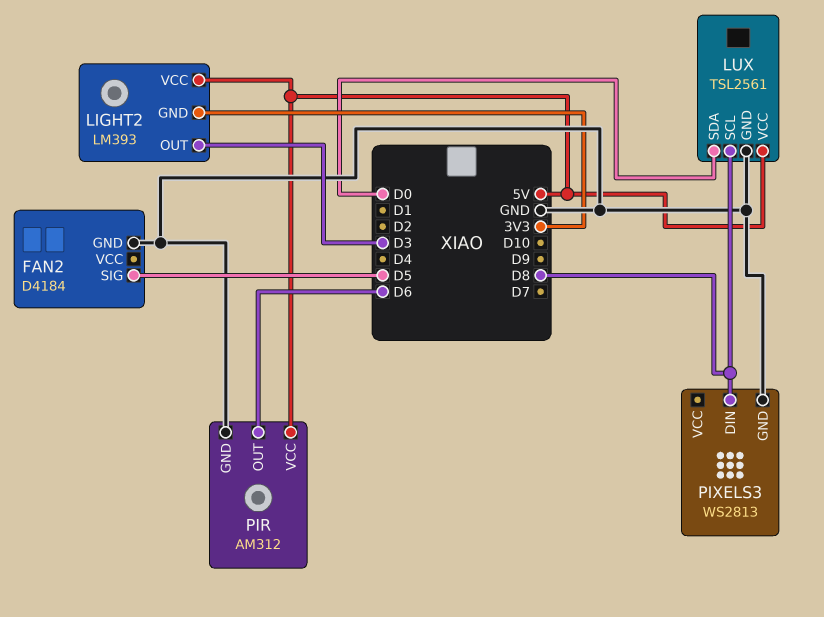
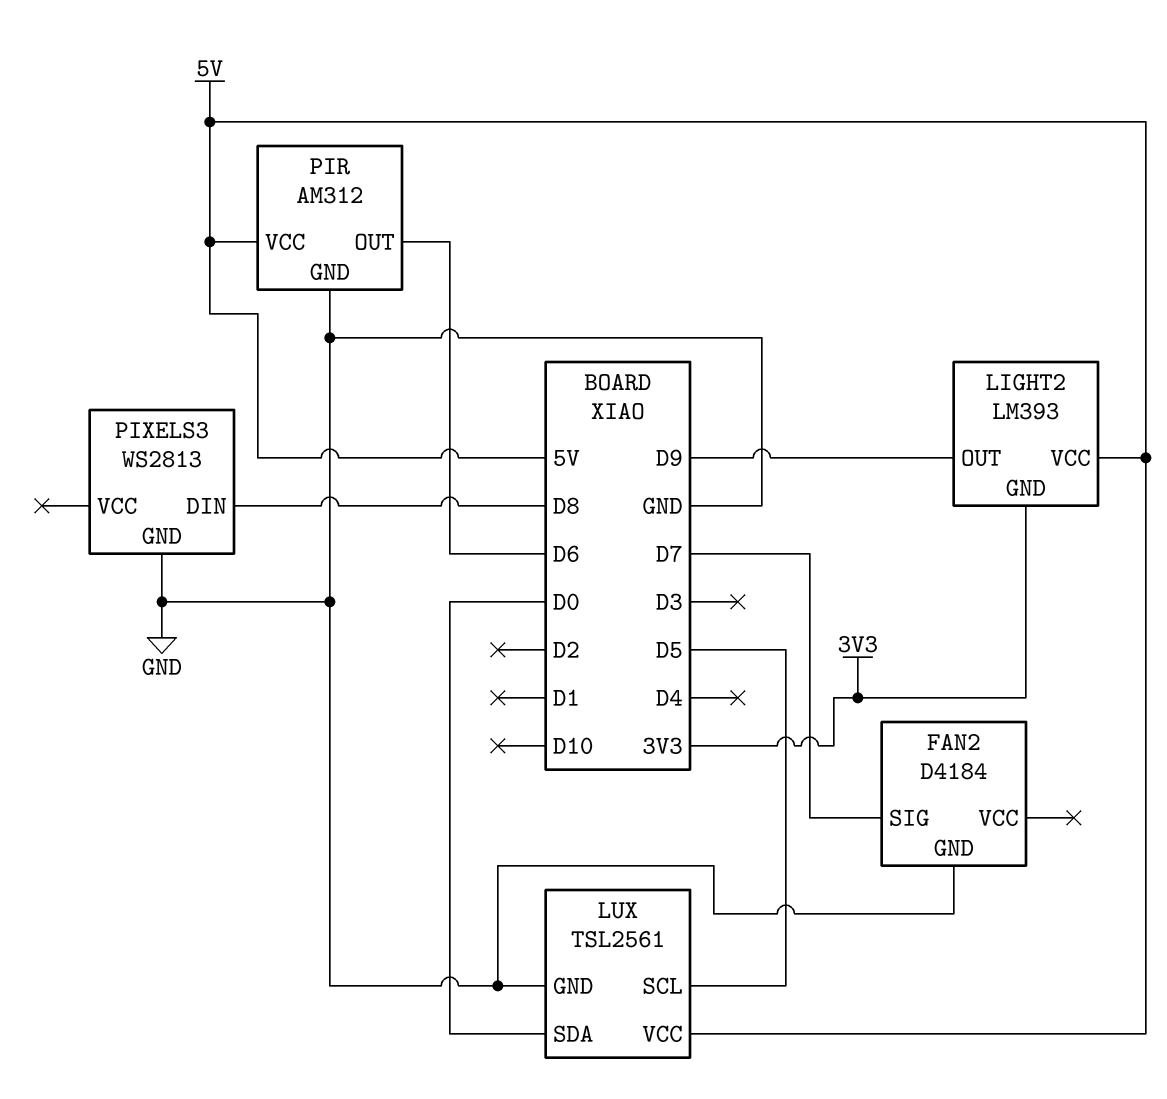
FAN2 pin SIG: D5 -> D7
LIGHT2 pin OUT: D3 -> D9
LUX pin SCL: D8 -> D5

